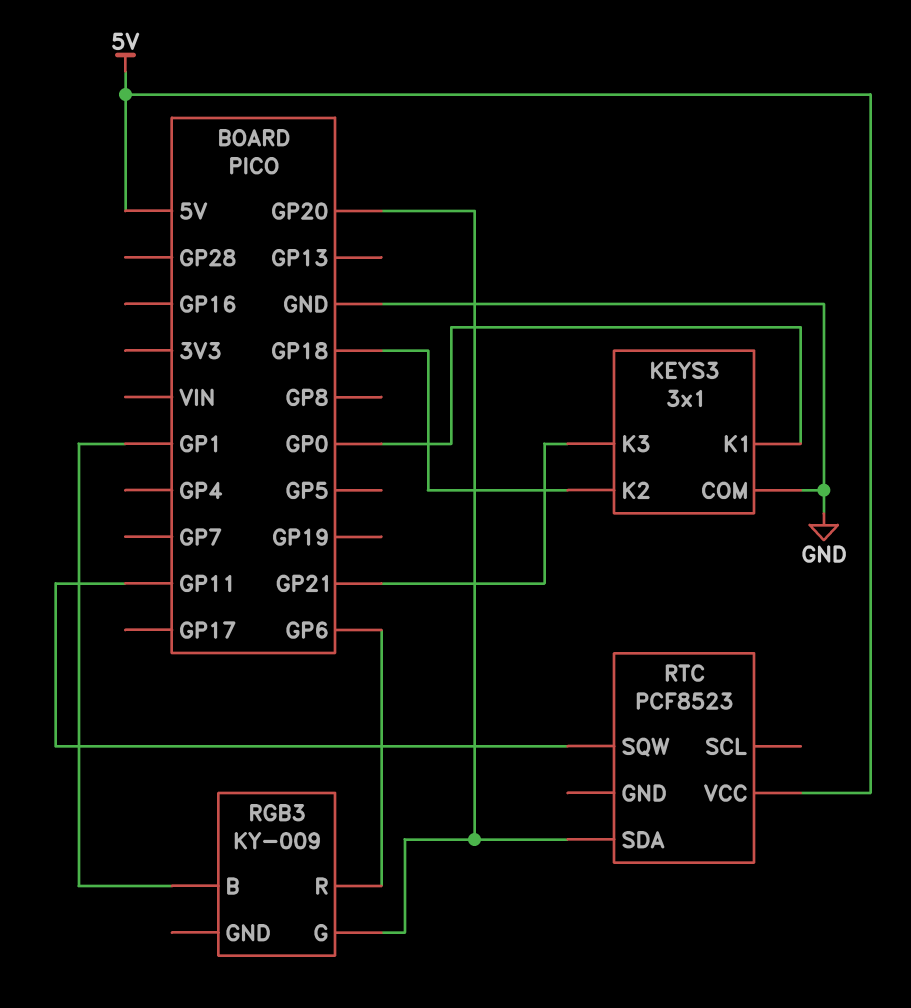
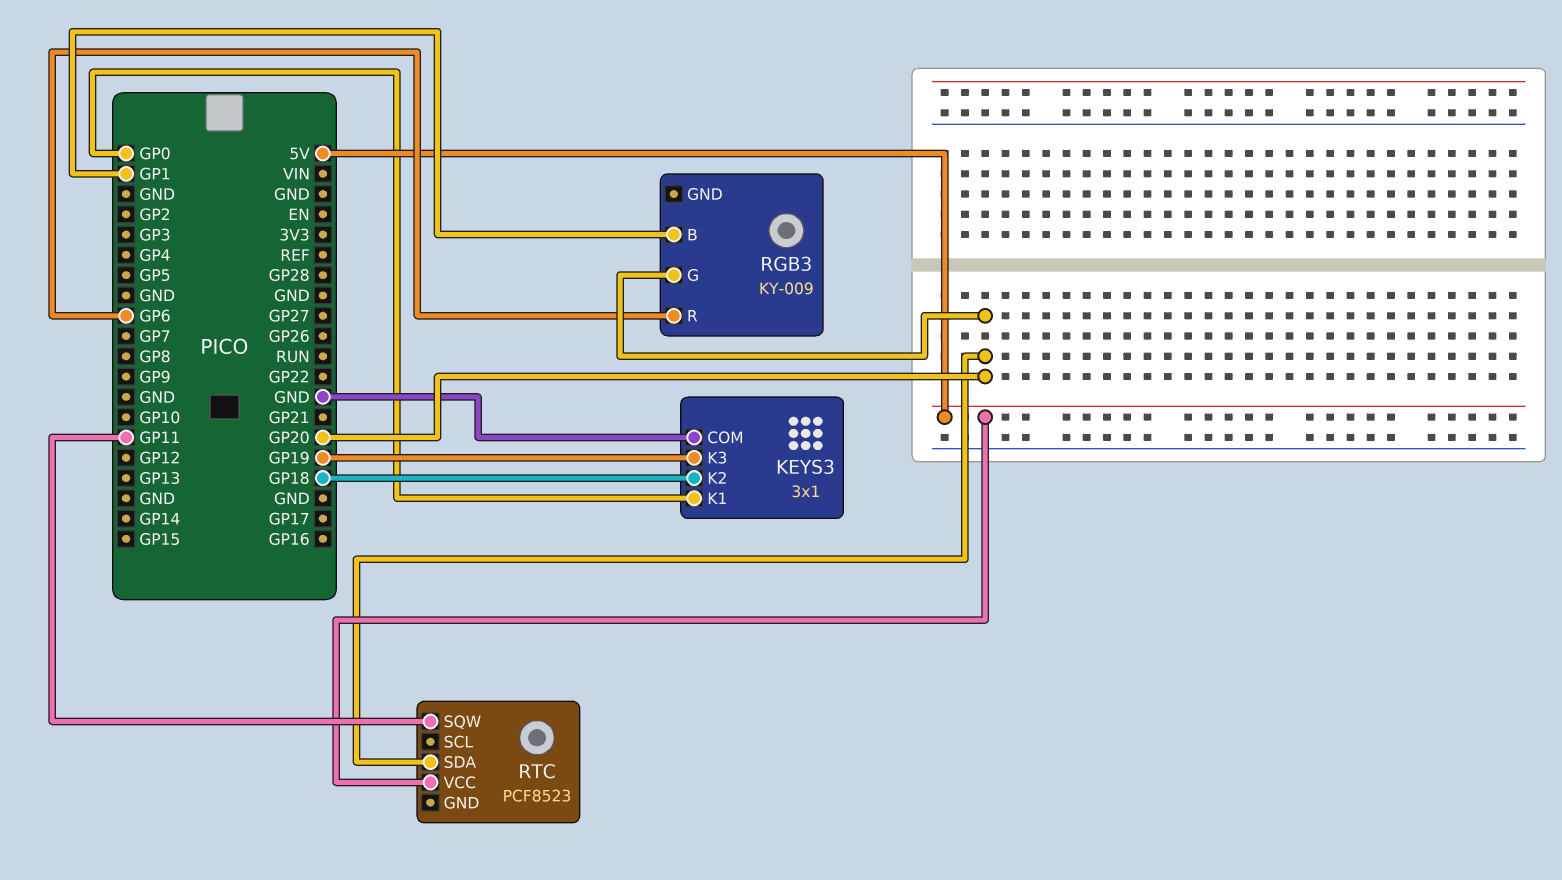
KEYS3 pin K3: GP21 -> GP19

